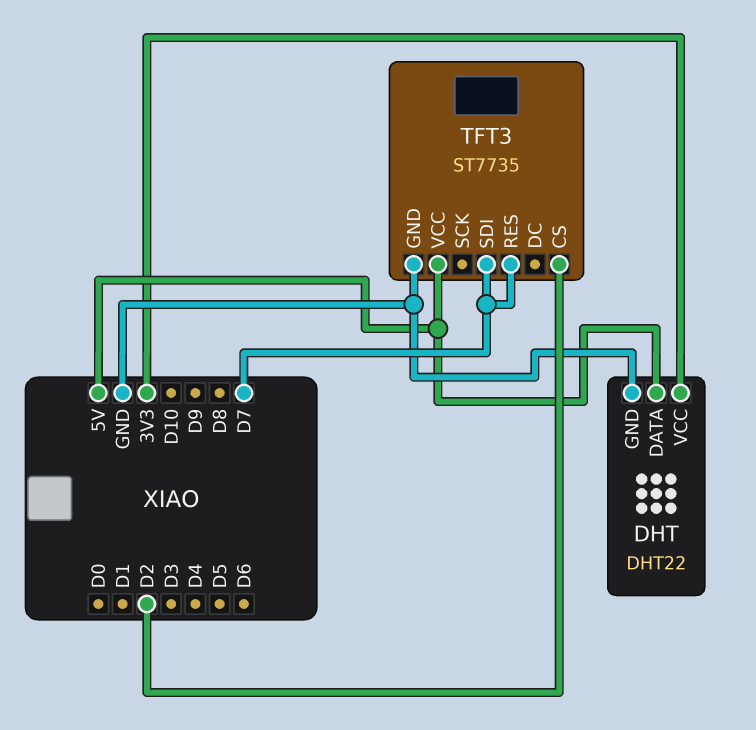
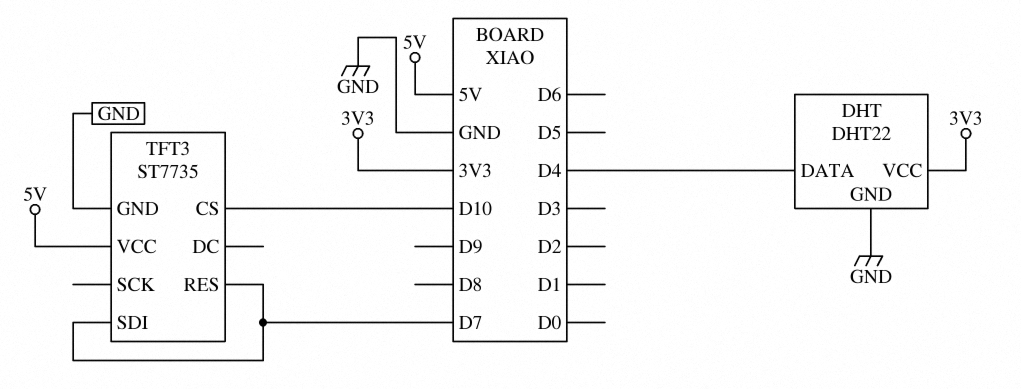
DHT pin DATA: 5V -> D4
TFT3 pin CS: D2 -> D10

